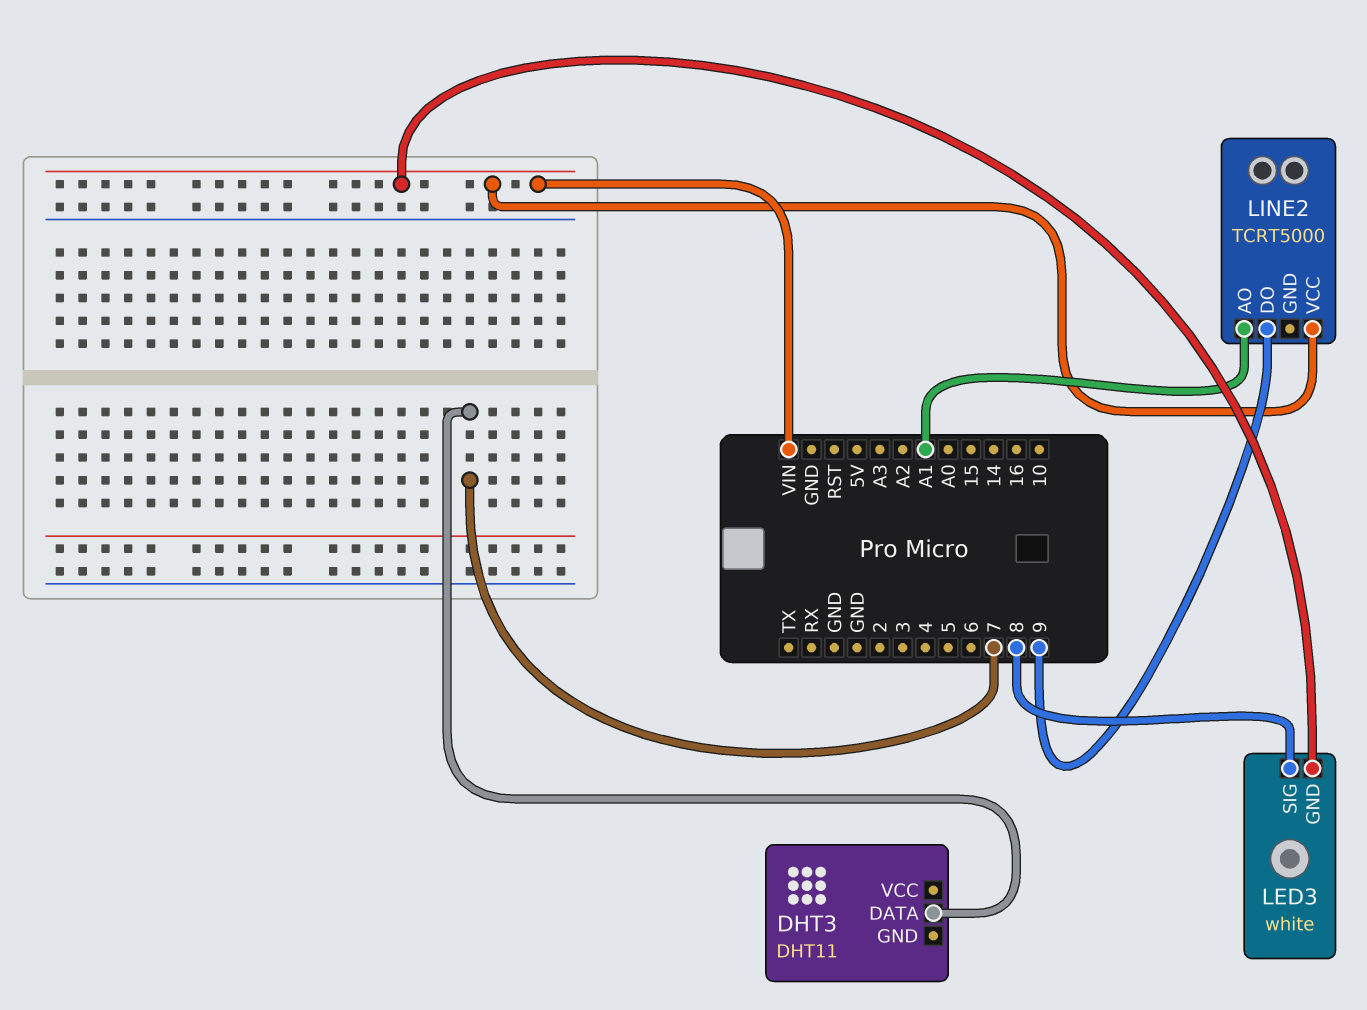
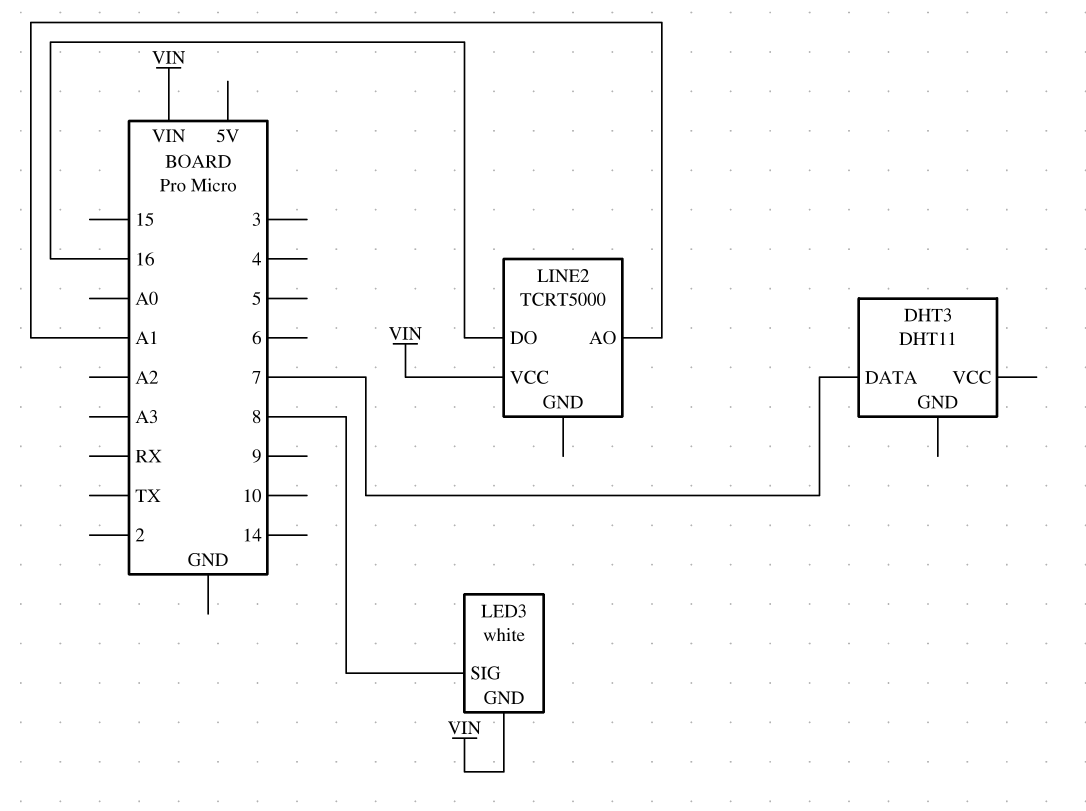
LINE2 pin DO: 9 -> 16

